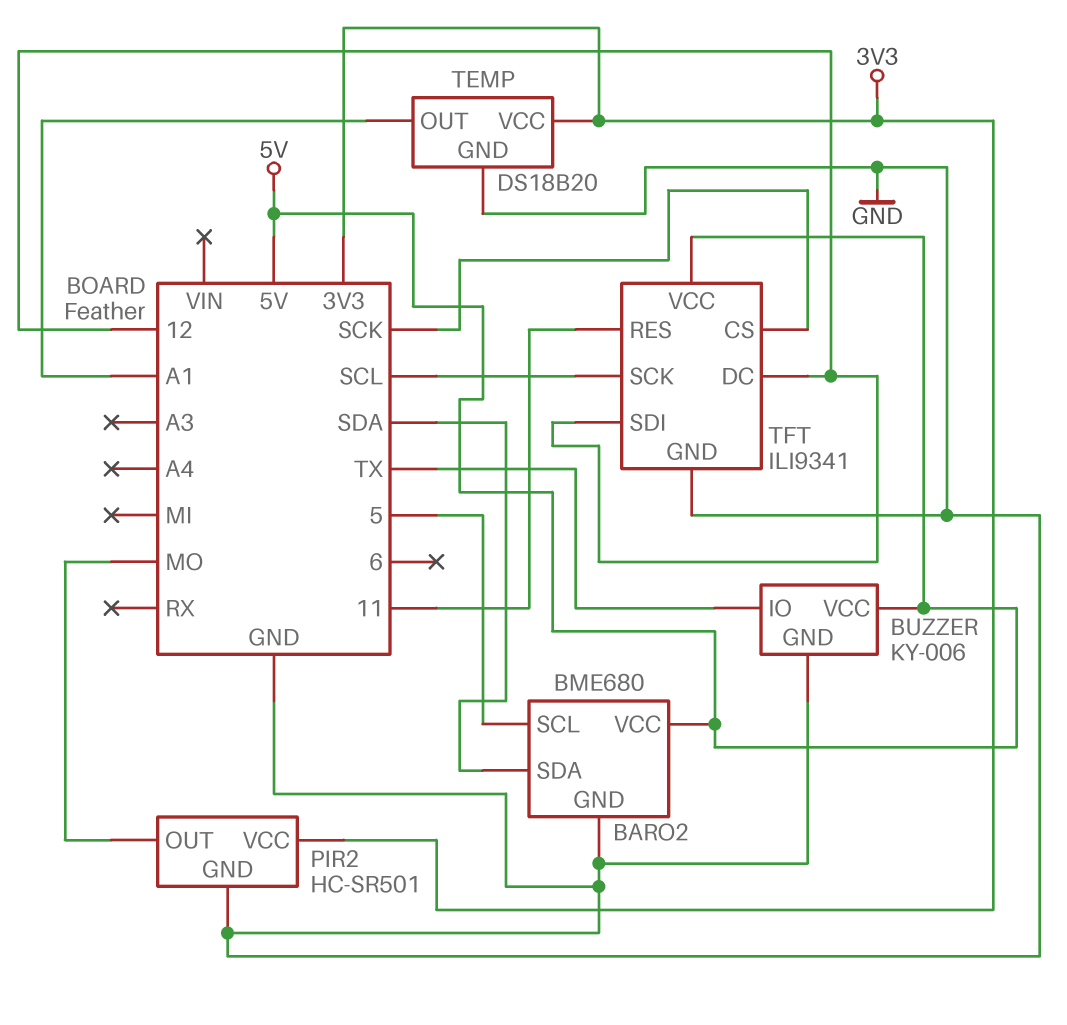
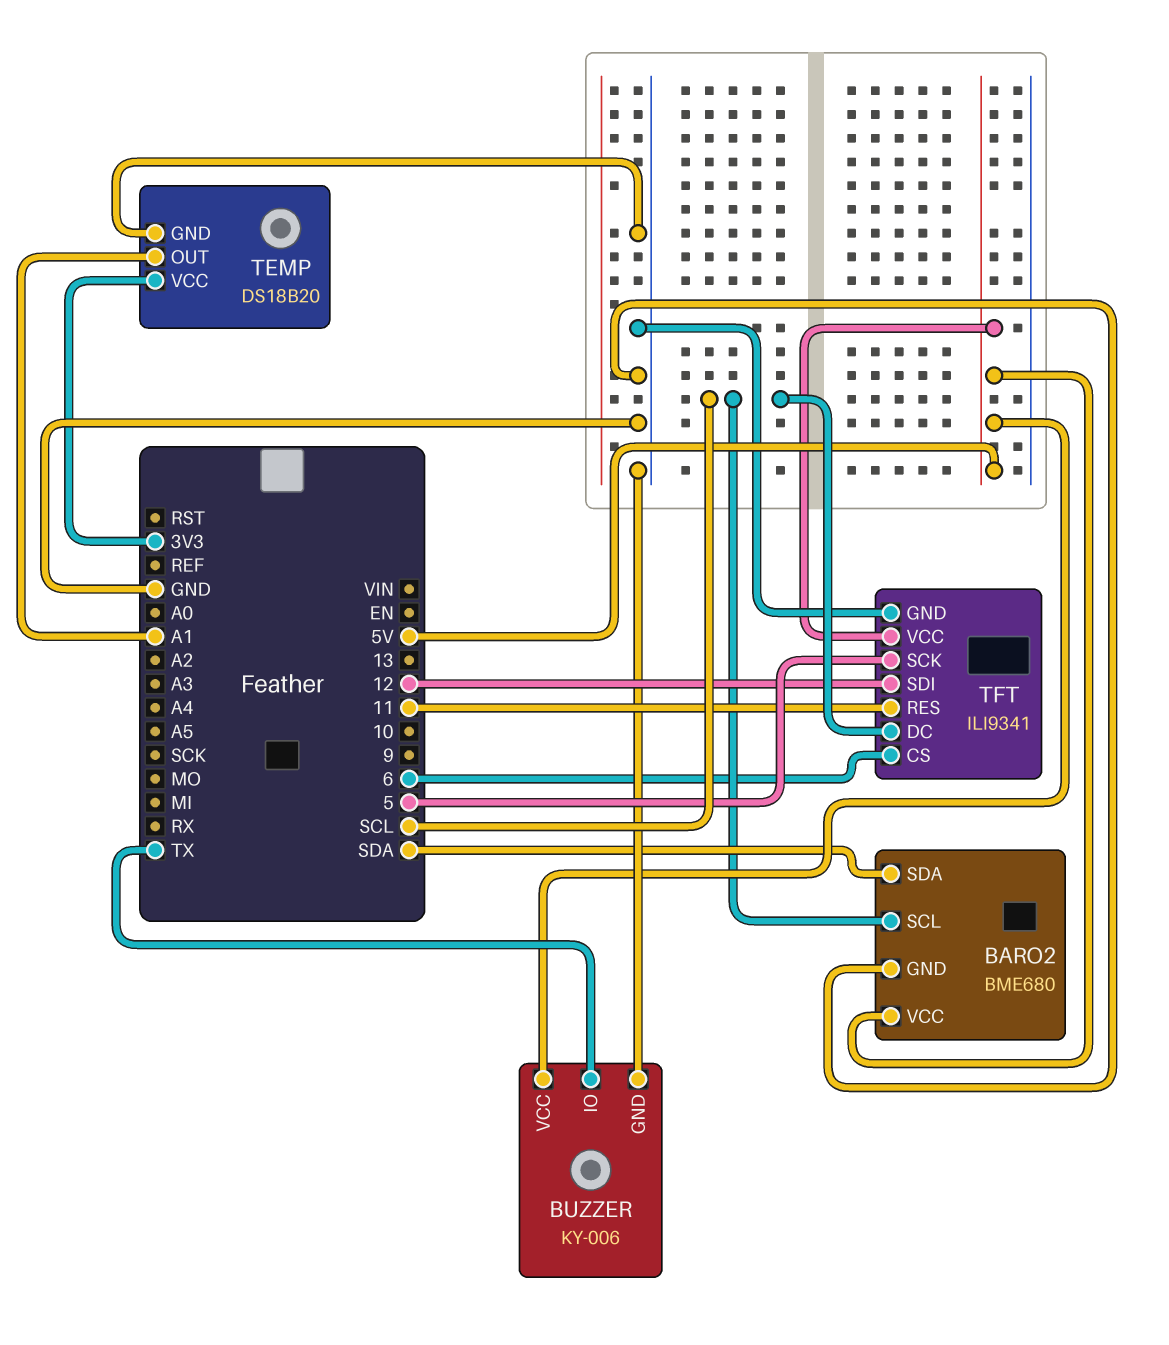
BARO2 pin SCL: 5 -> SCL
PIR2: HC-SR501 -> none
PIR2 pin GND: GND -> none
PIR2 pin OUT: MO -> none
PIR2 pin VCC: 3V3 -> none
TFT pin CS: SCK -> 6
TFT pin DC: 12 -> SCL
TFT pin SCK: SCL -> 5

